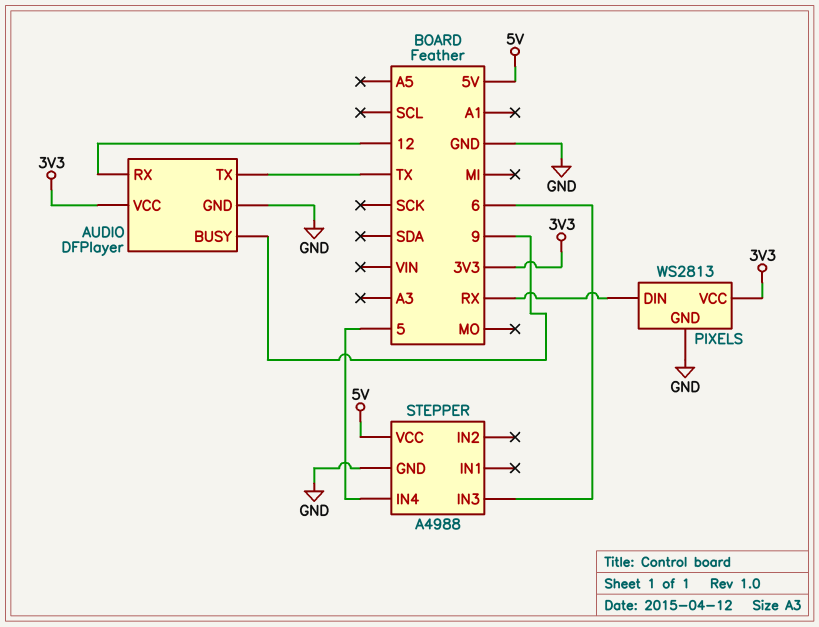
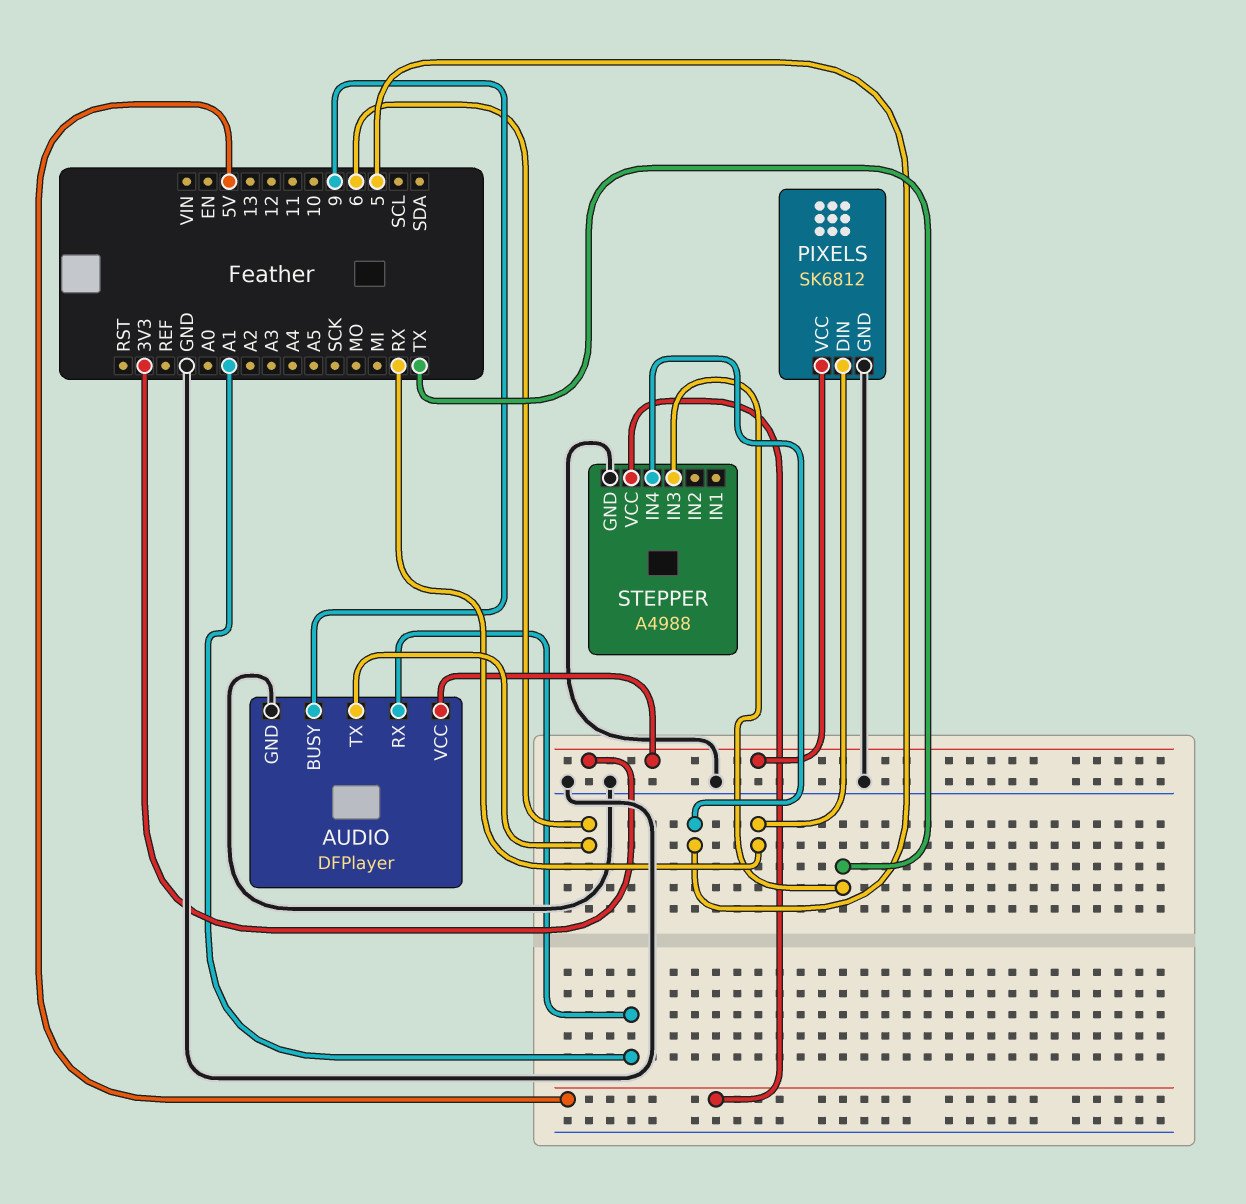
AUDIO pin RX: 12 -> A1
AUDIO pin TX: TX -> 6
PIXELS: WS2813 -> SK6812
STEPPER pin IN3: 6 -> TX

